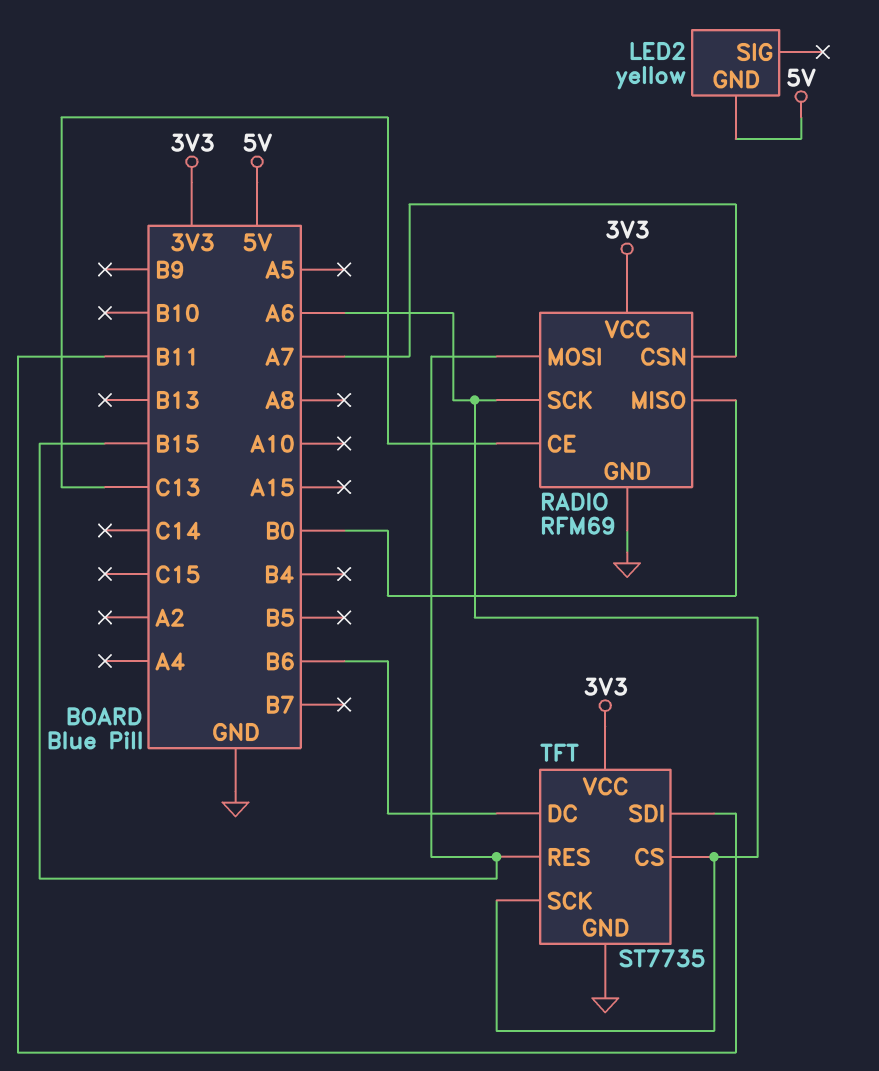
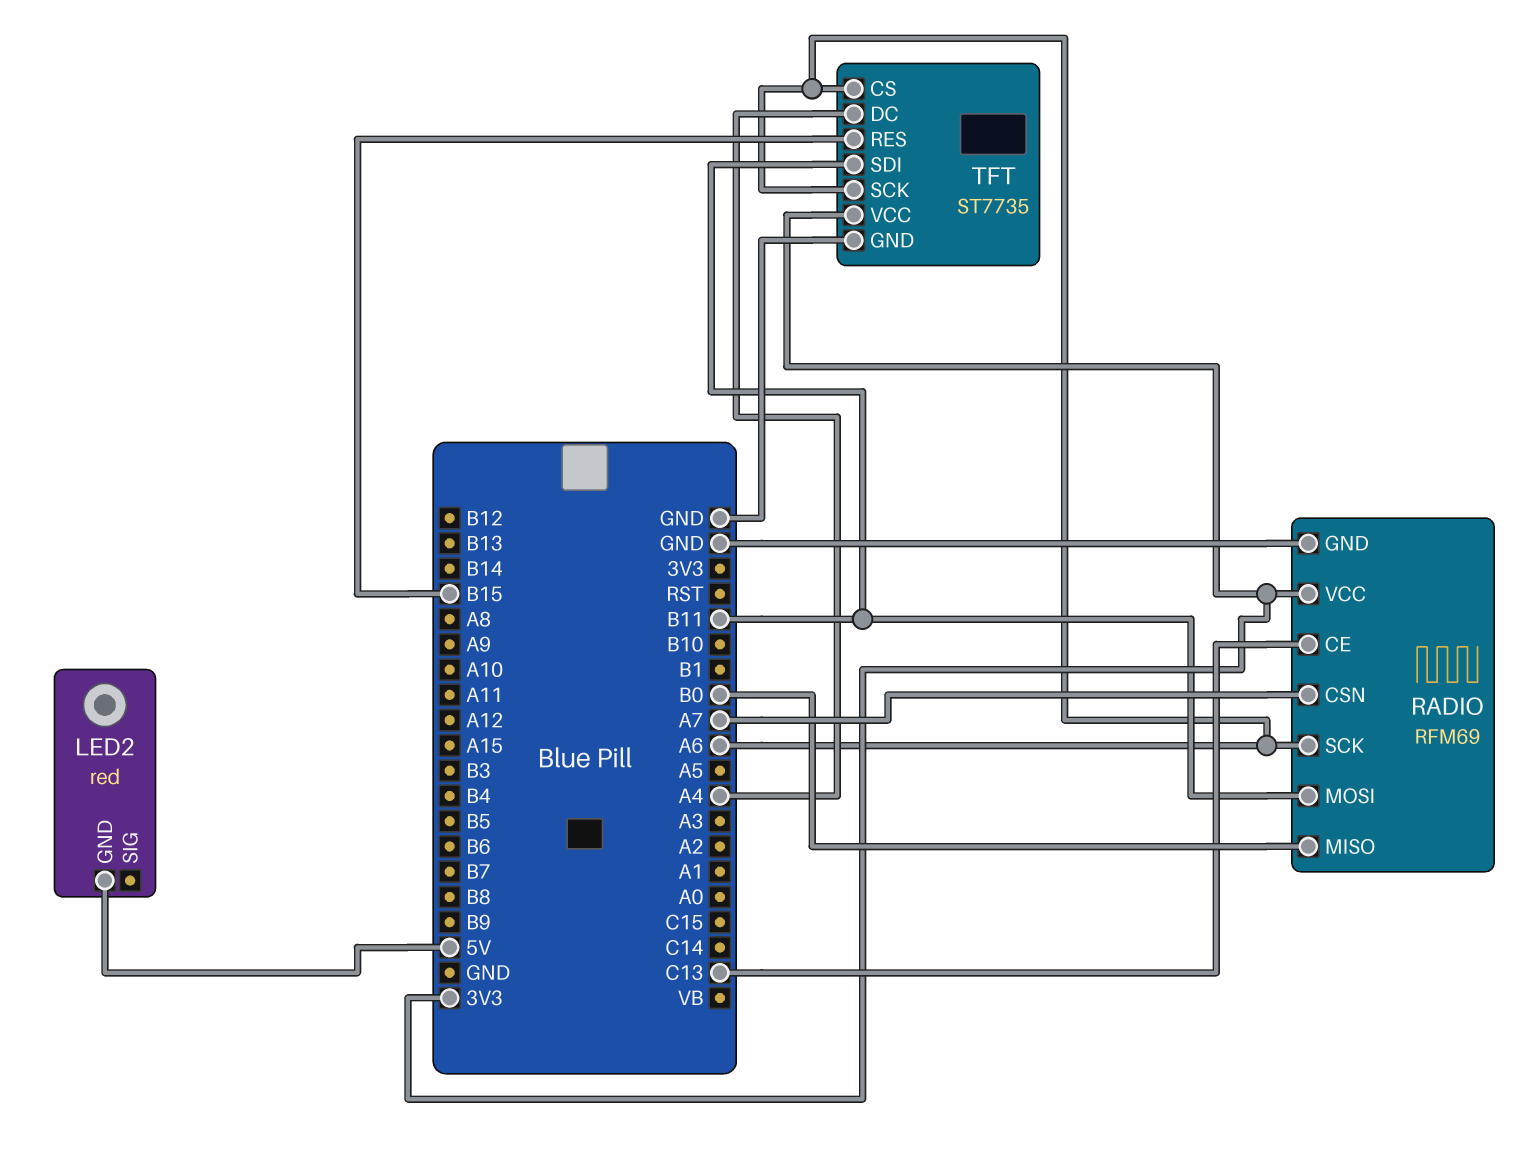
LED2: yellow -> red
RADIO pin MOSI: B15 -> B11
TFT pin DC: B6 -> A4

